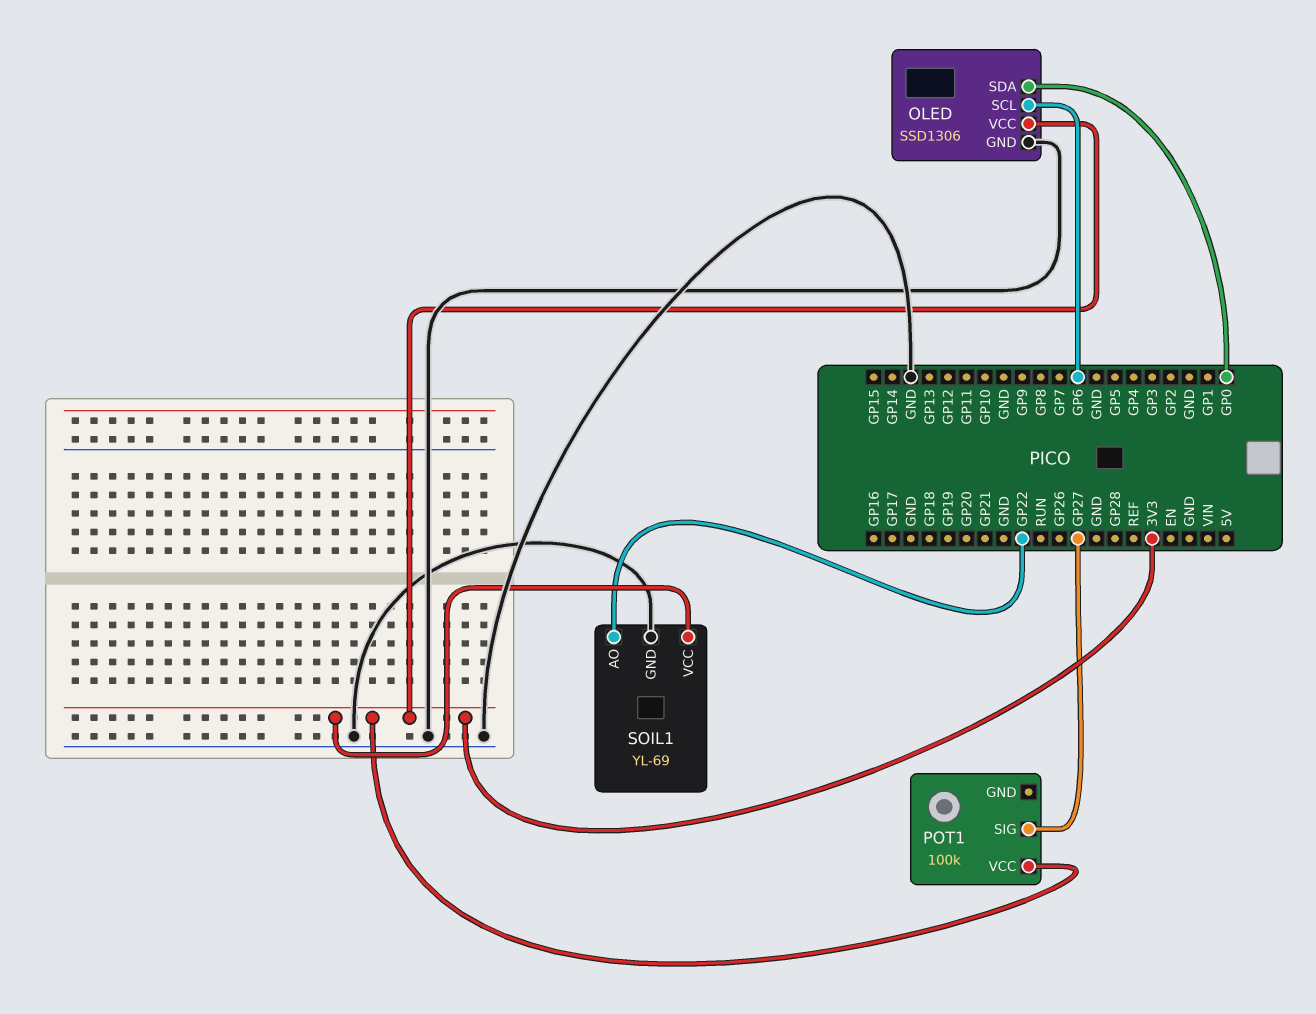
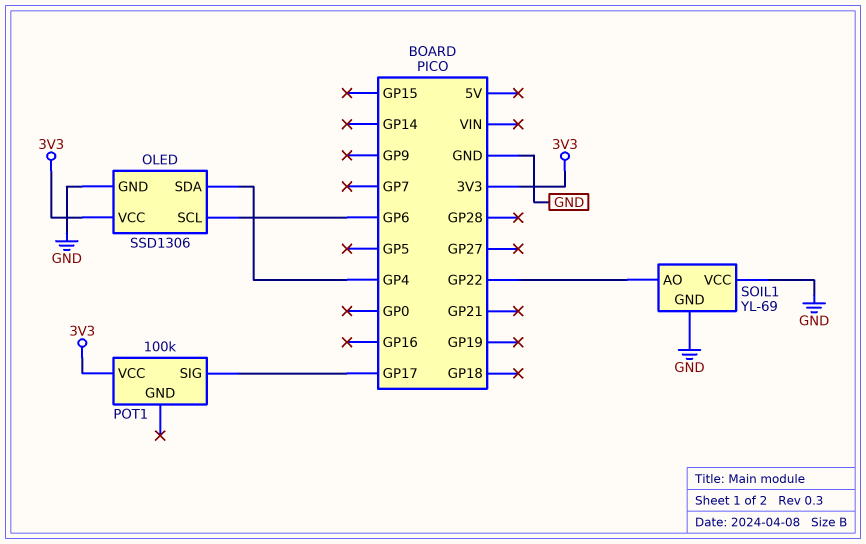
OLED pin SDA: GP0 -> GP4
POT1 pin SIG: GP27 -> GP17
SOIL1 pin VCC: 3V3 -> GND

